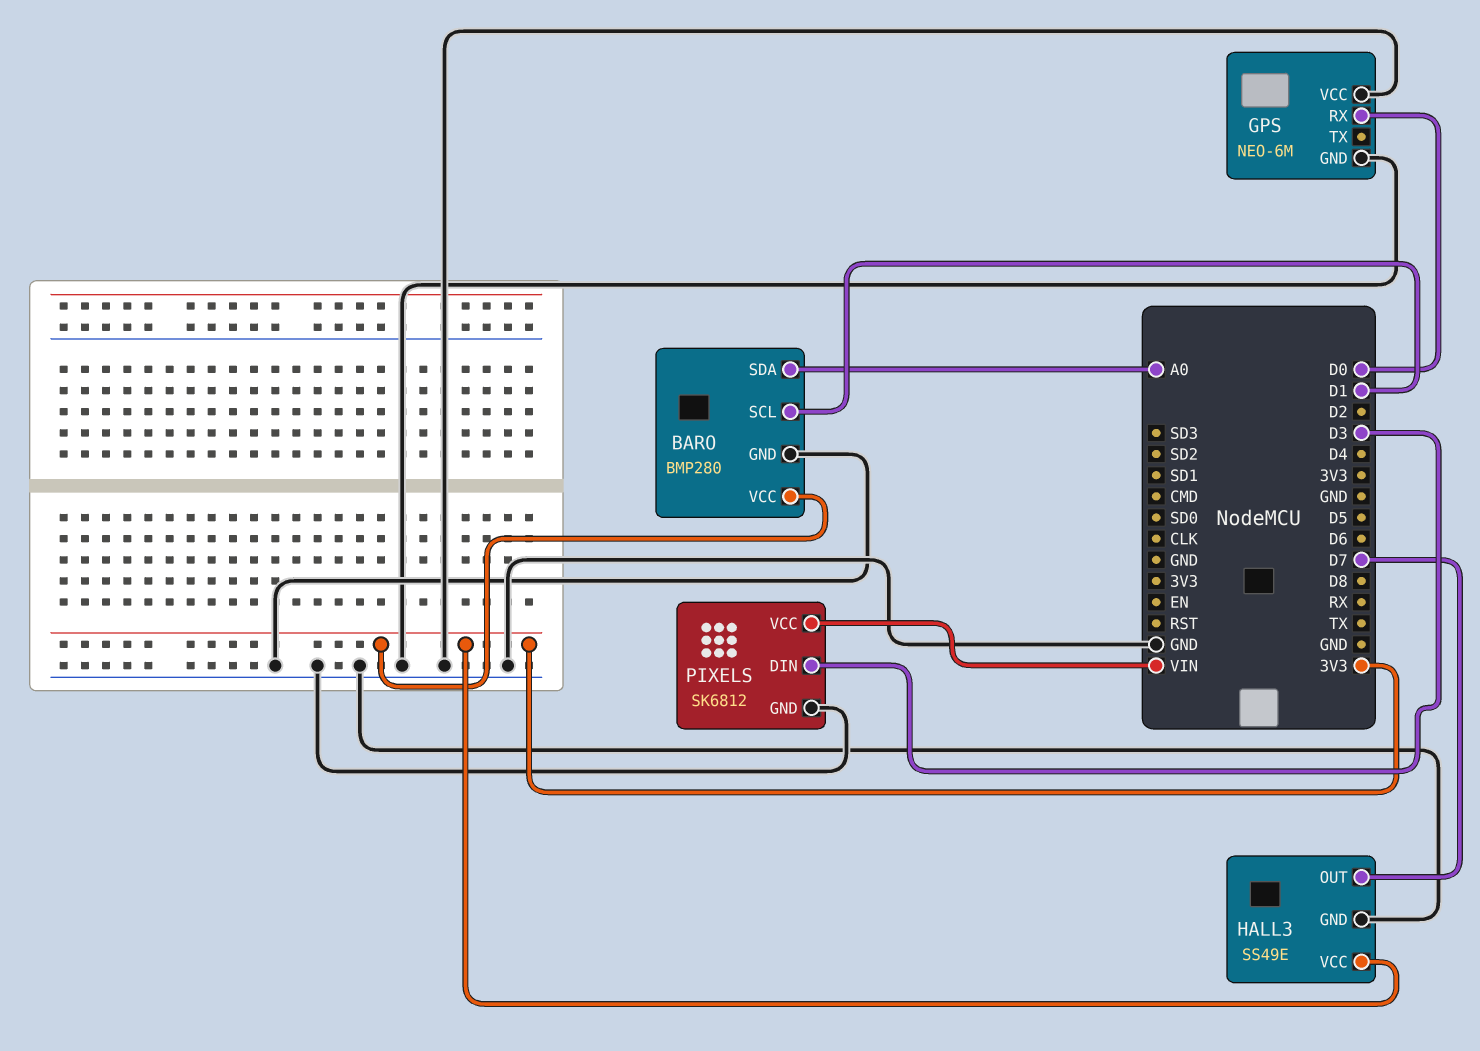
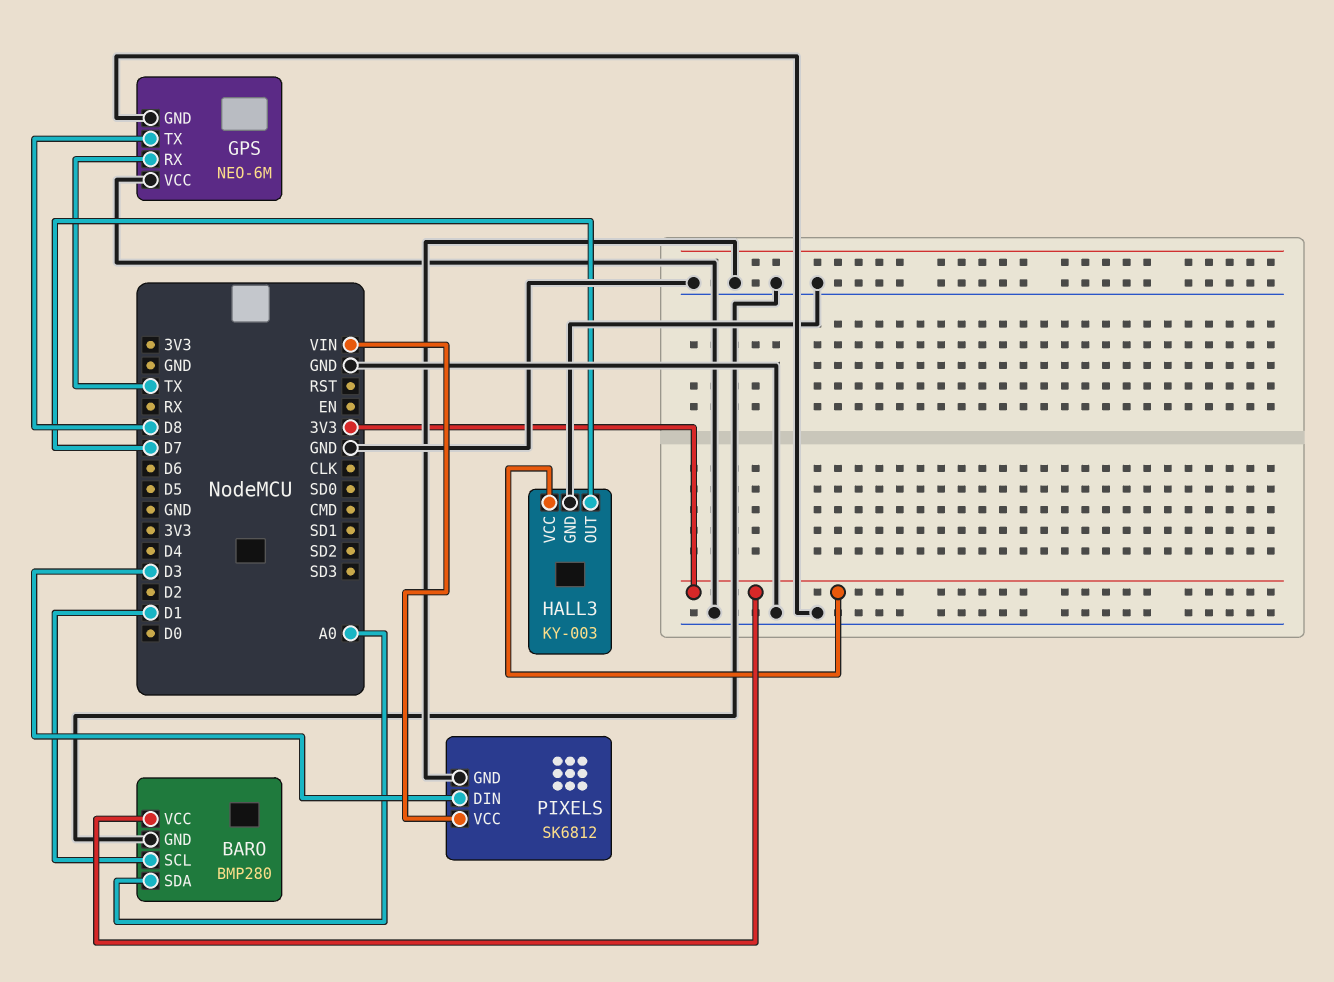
GPS pin RX: D0 -> TX
GPS pin TX: none -> D8
HALL3: SS49E -> KY-003

